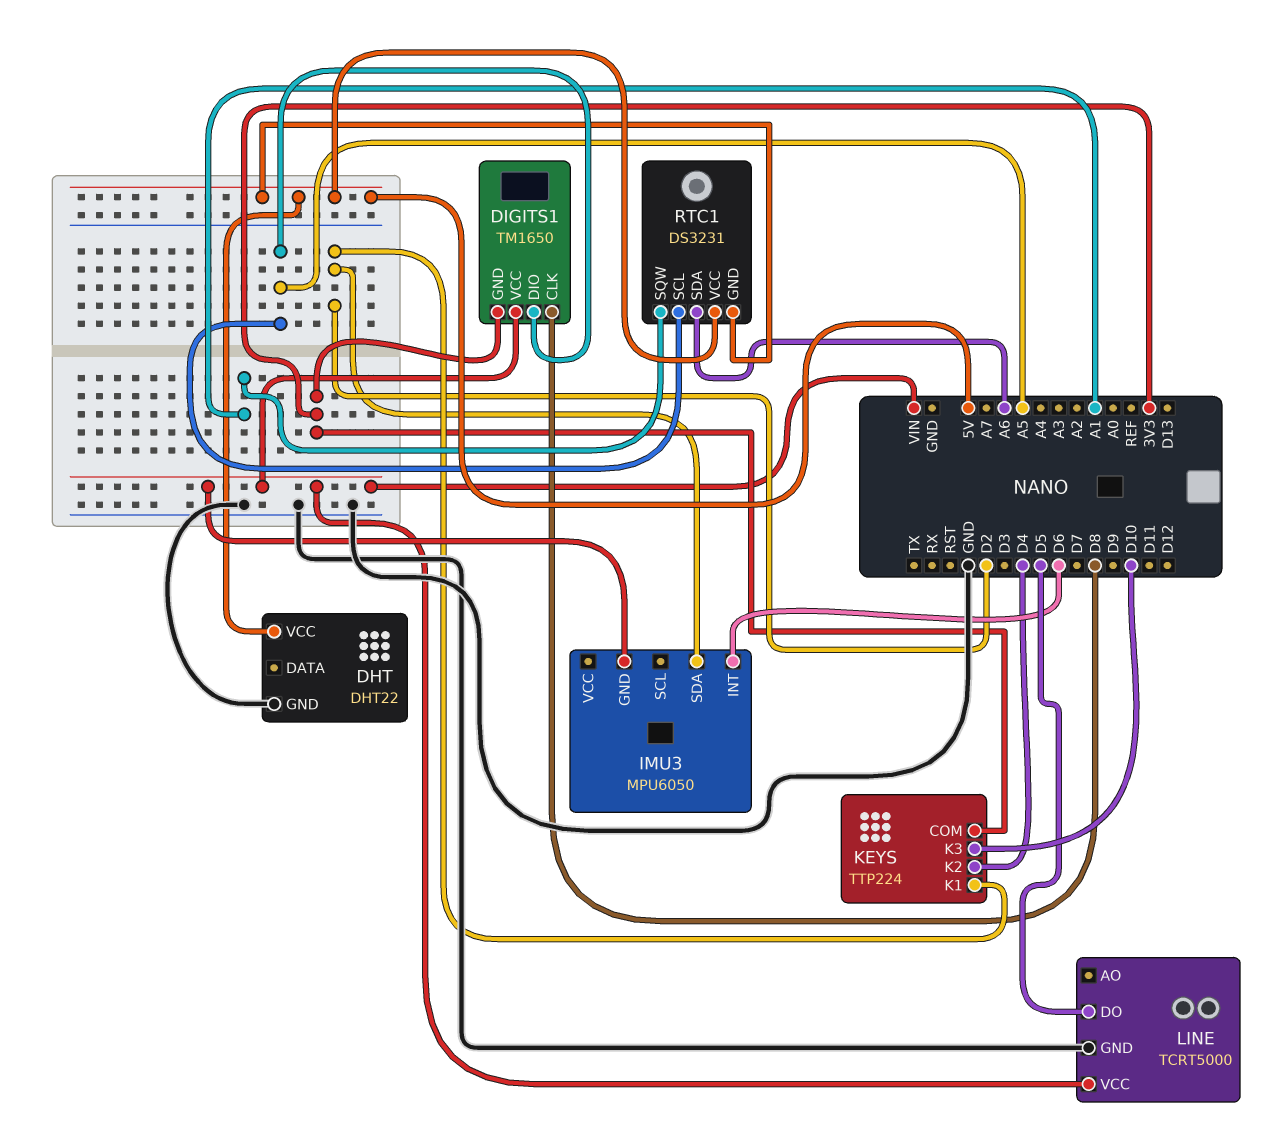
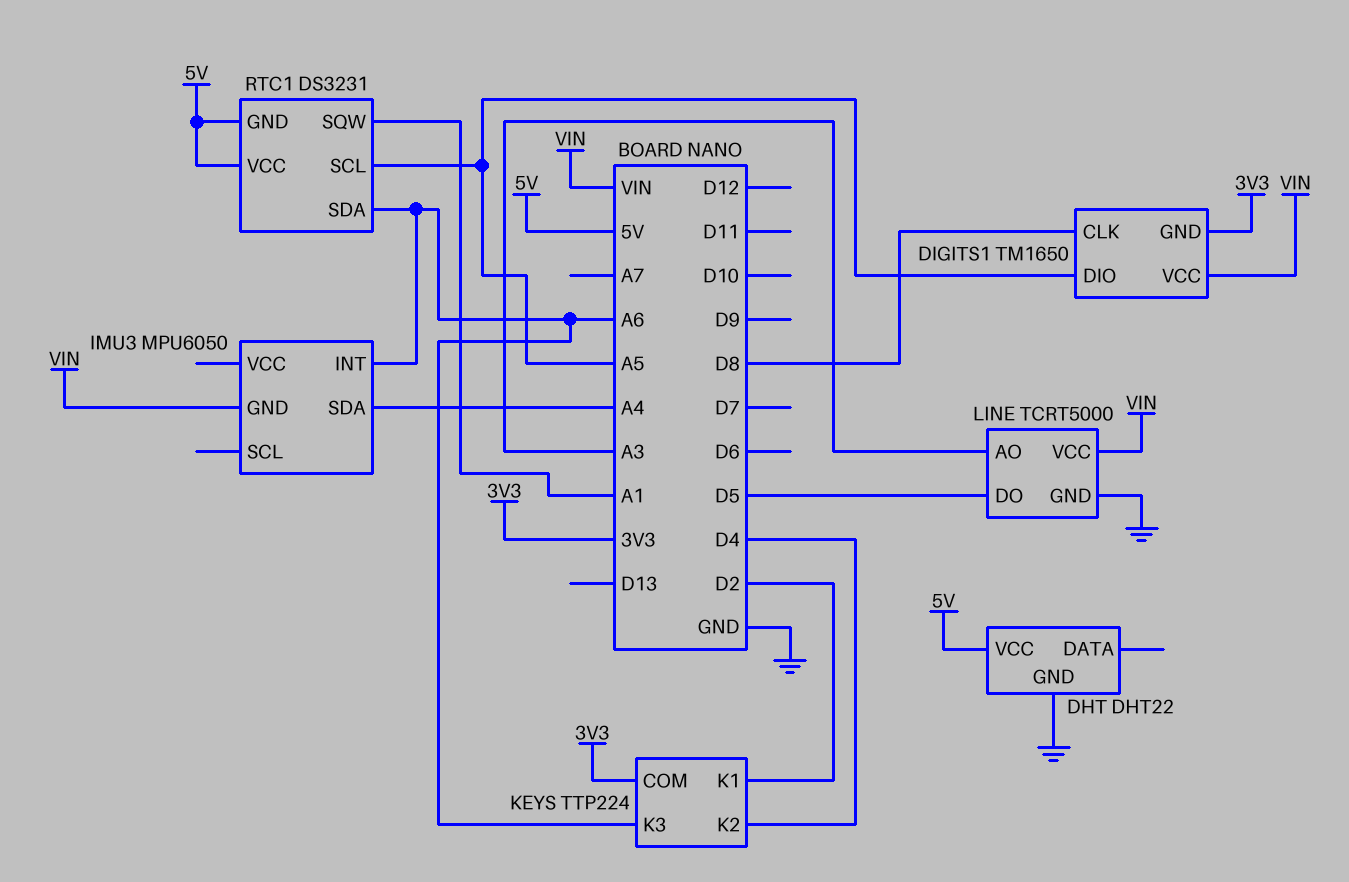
IMU3 pin INT: D6 -> A6
IMU3 pin SDA: D2 -> A4
KEYS pin K3: D10 -> A6
LINE pin AO: none -> A3

